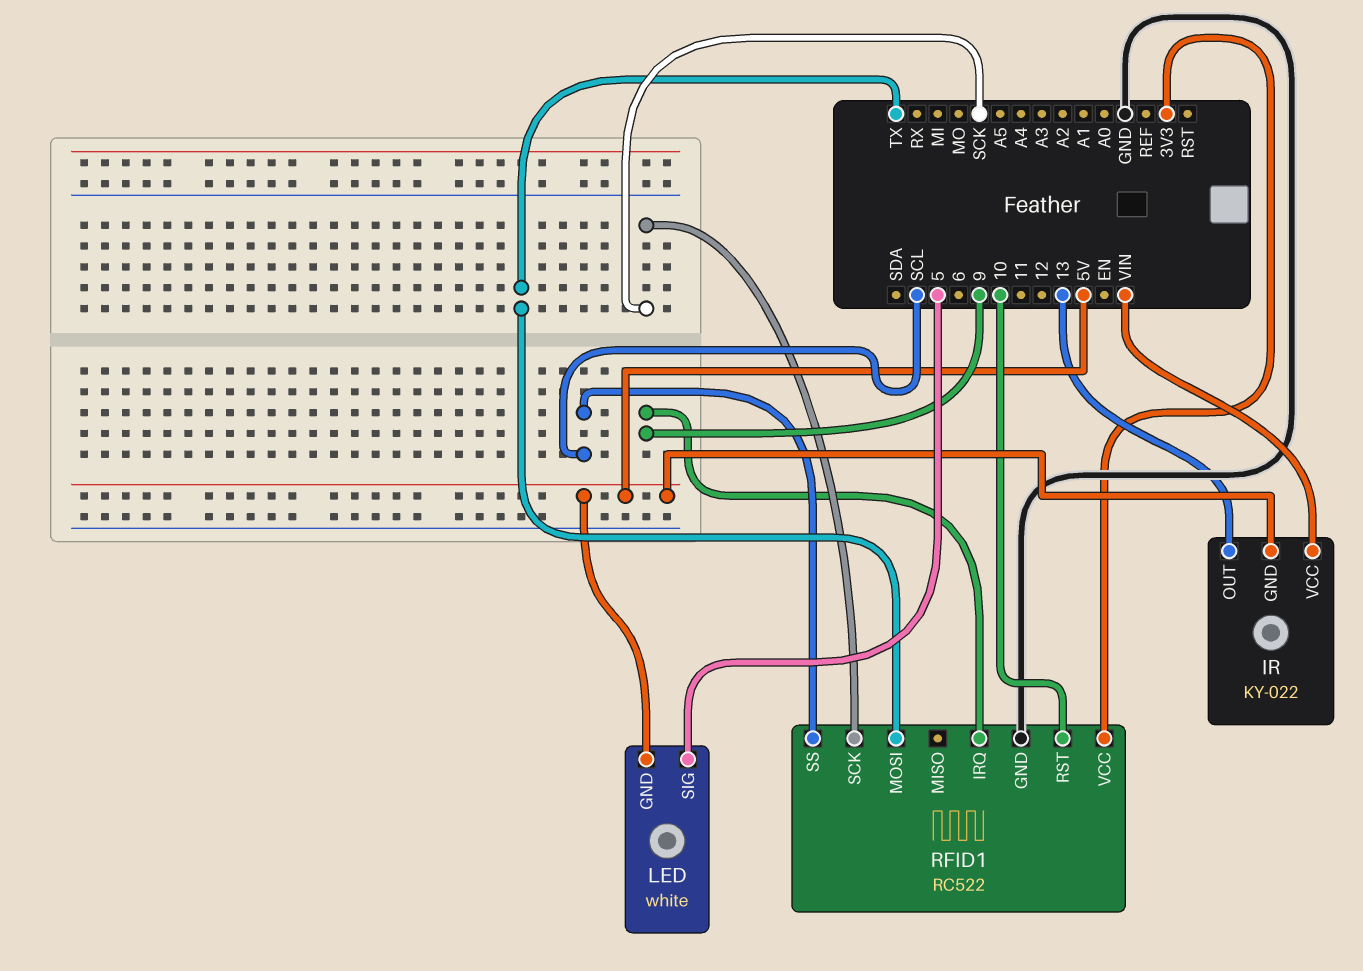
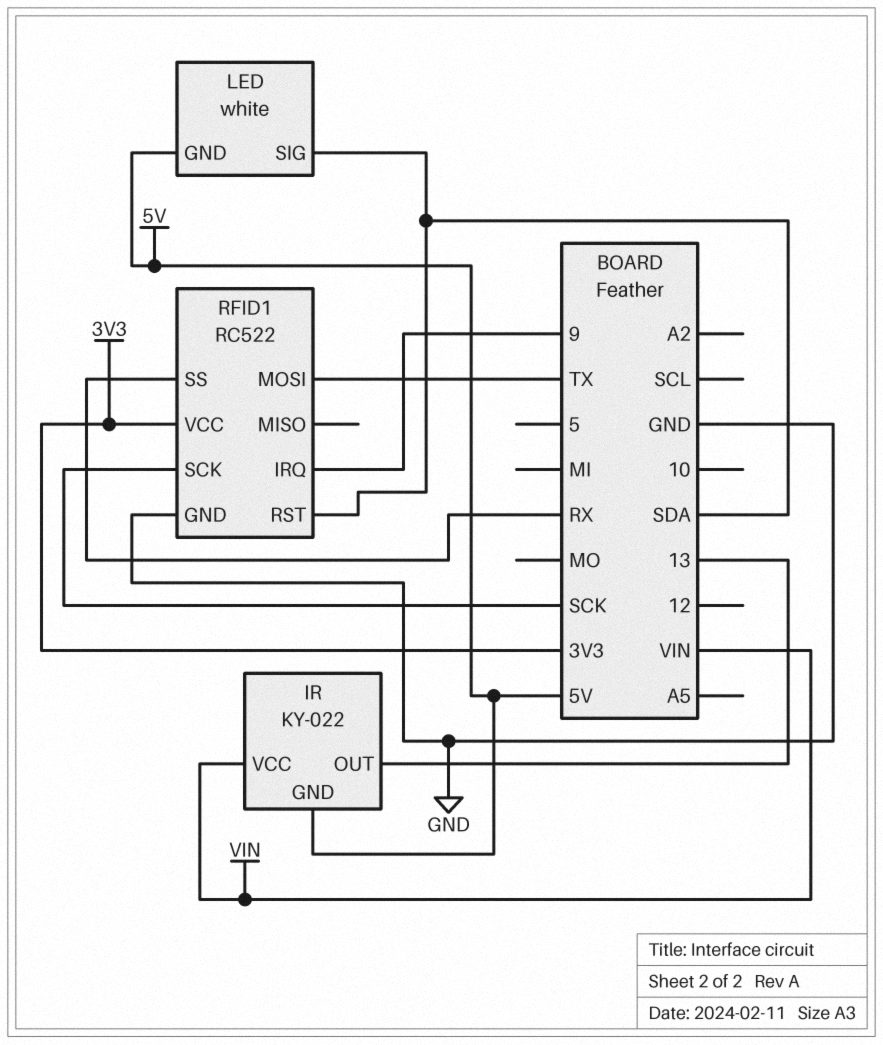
LED pin SIG: 5 -> SDA
RFID1 pin RST: 10 -> SDA
RFID1 pin SS: SCL -> RX

